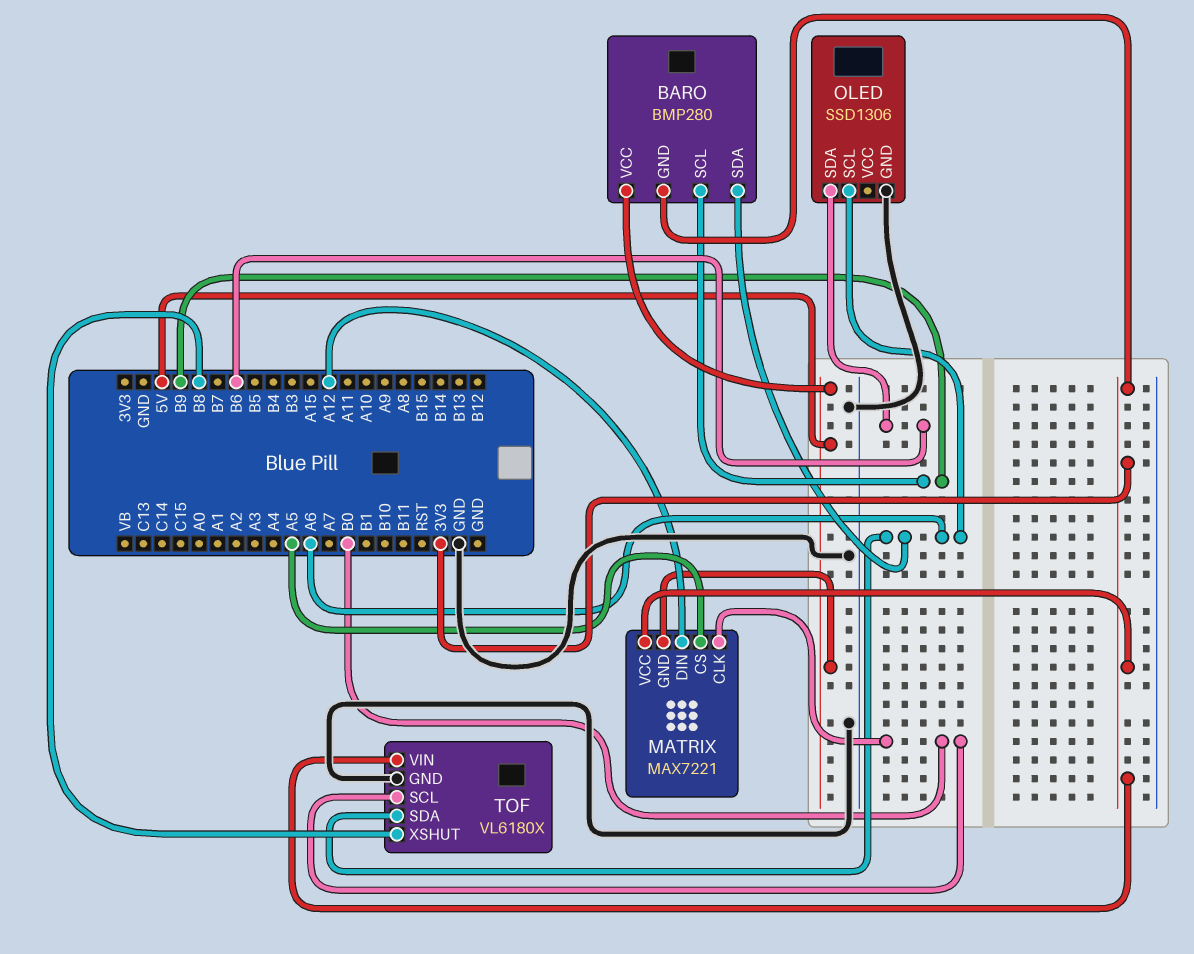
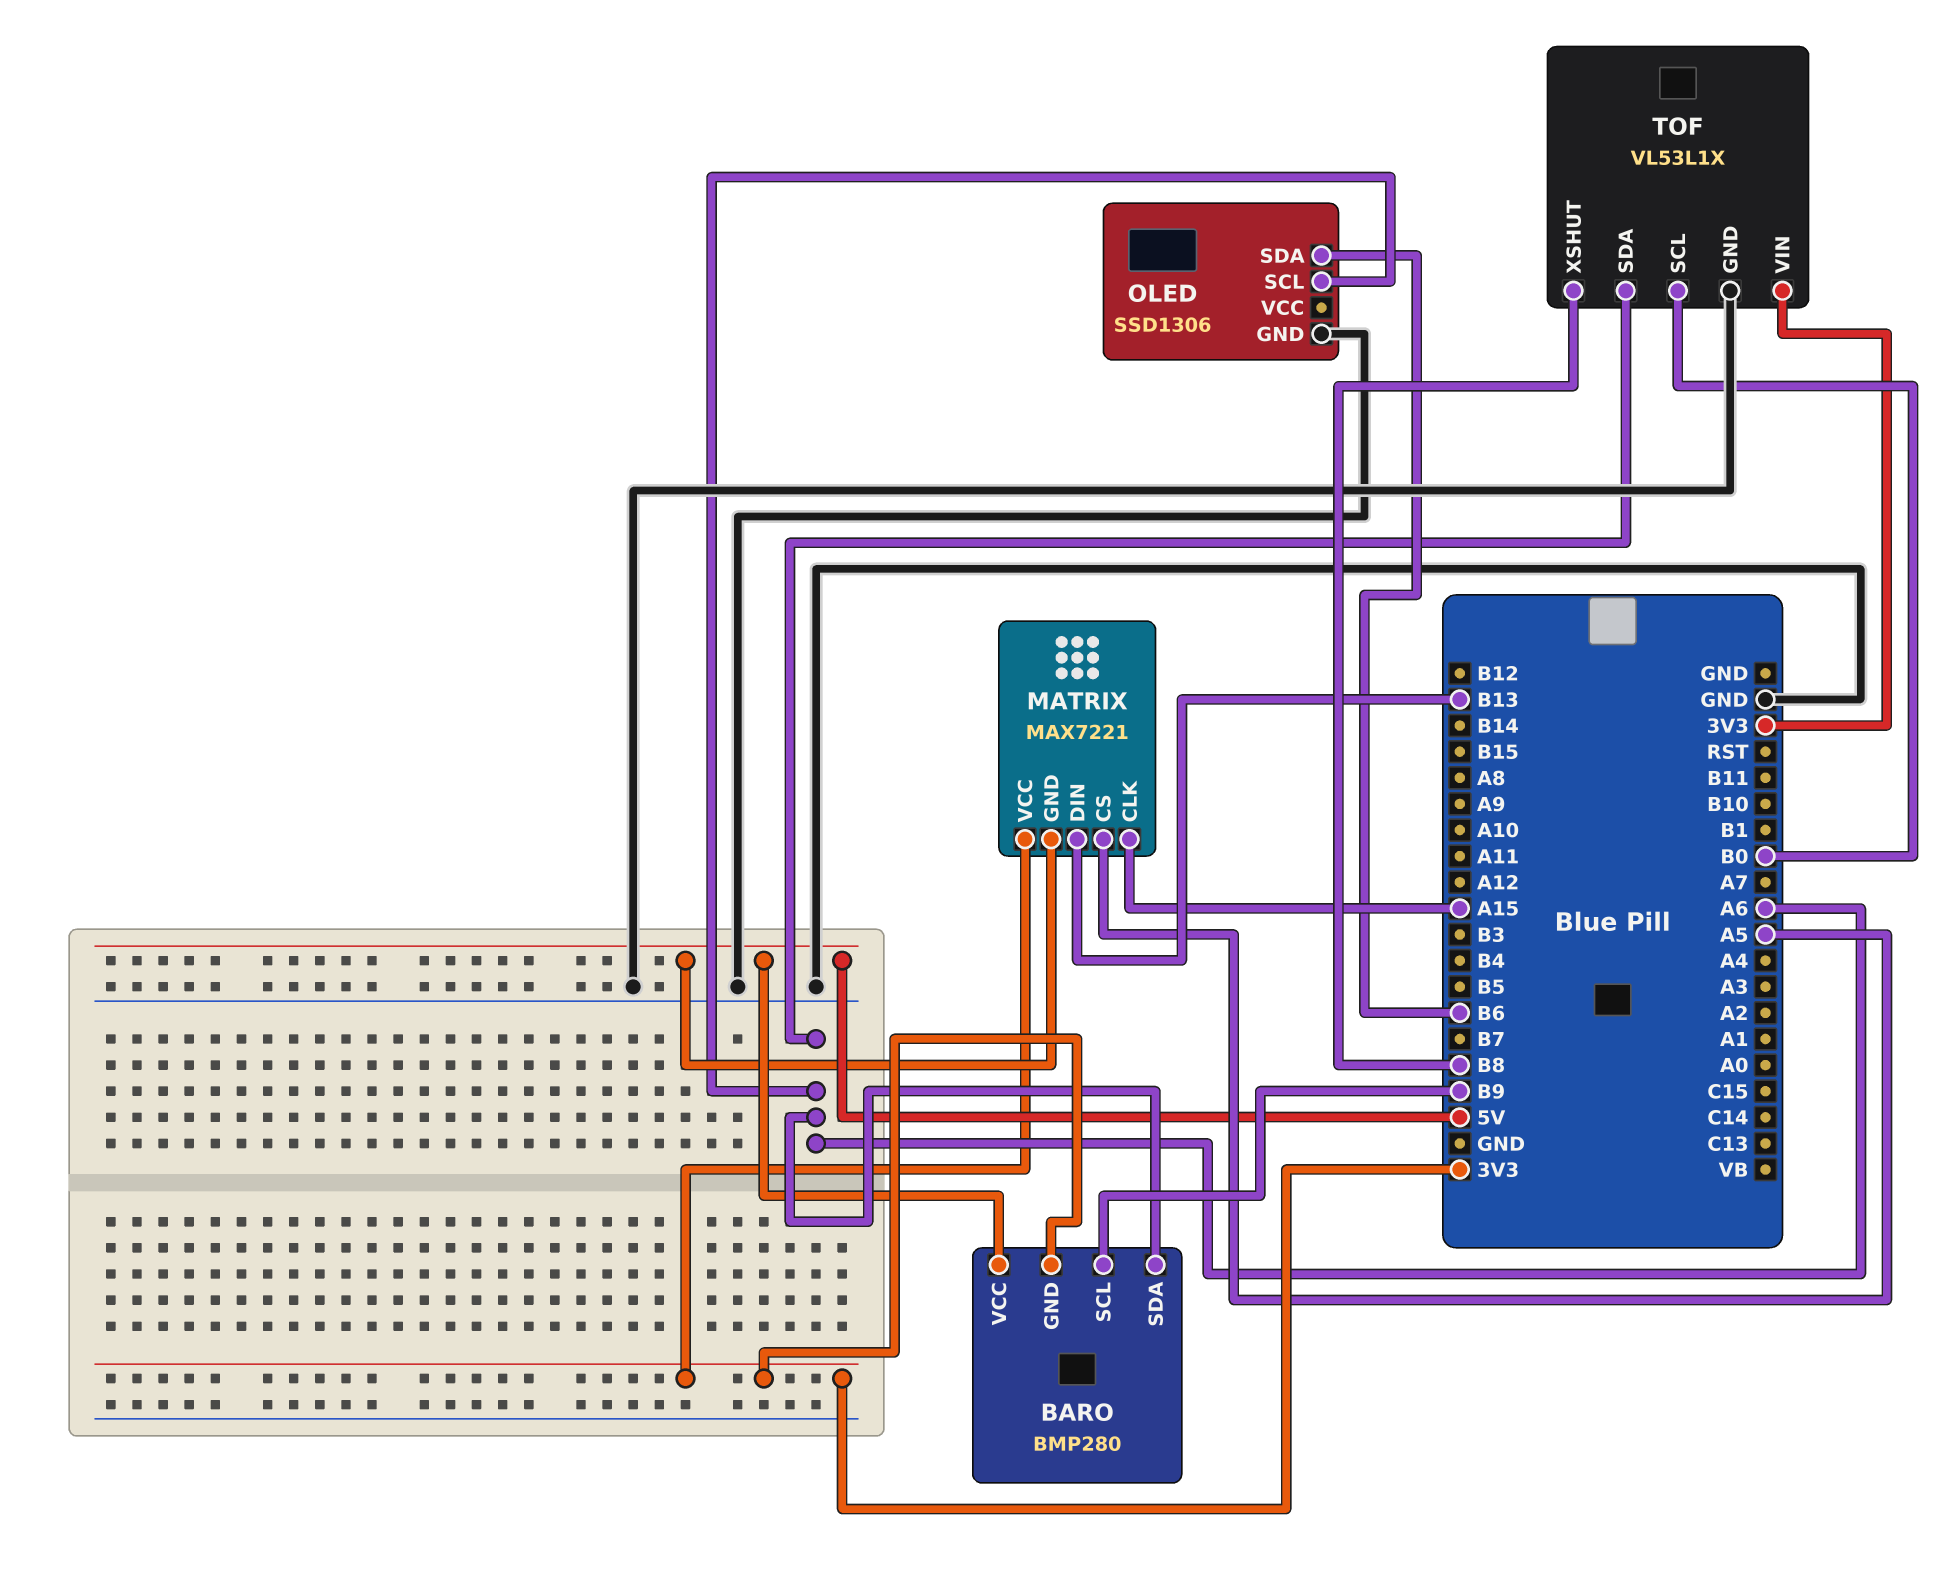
MATRIX pin CLK: B0 -> A15
MATRIX pin DIN: A12 -> B13
TOF: VL6180X -> VL53L1X

